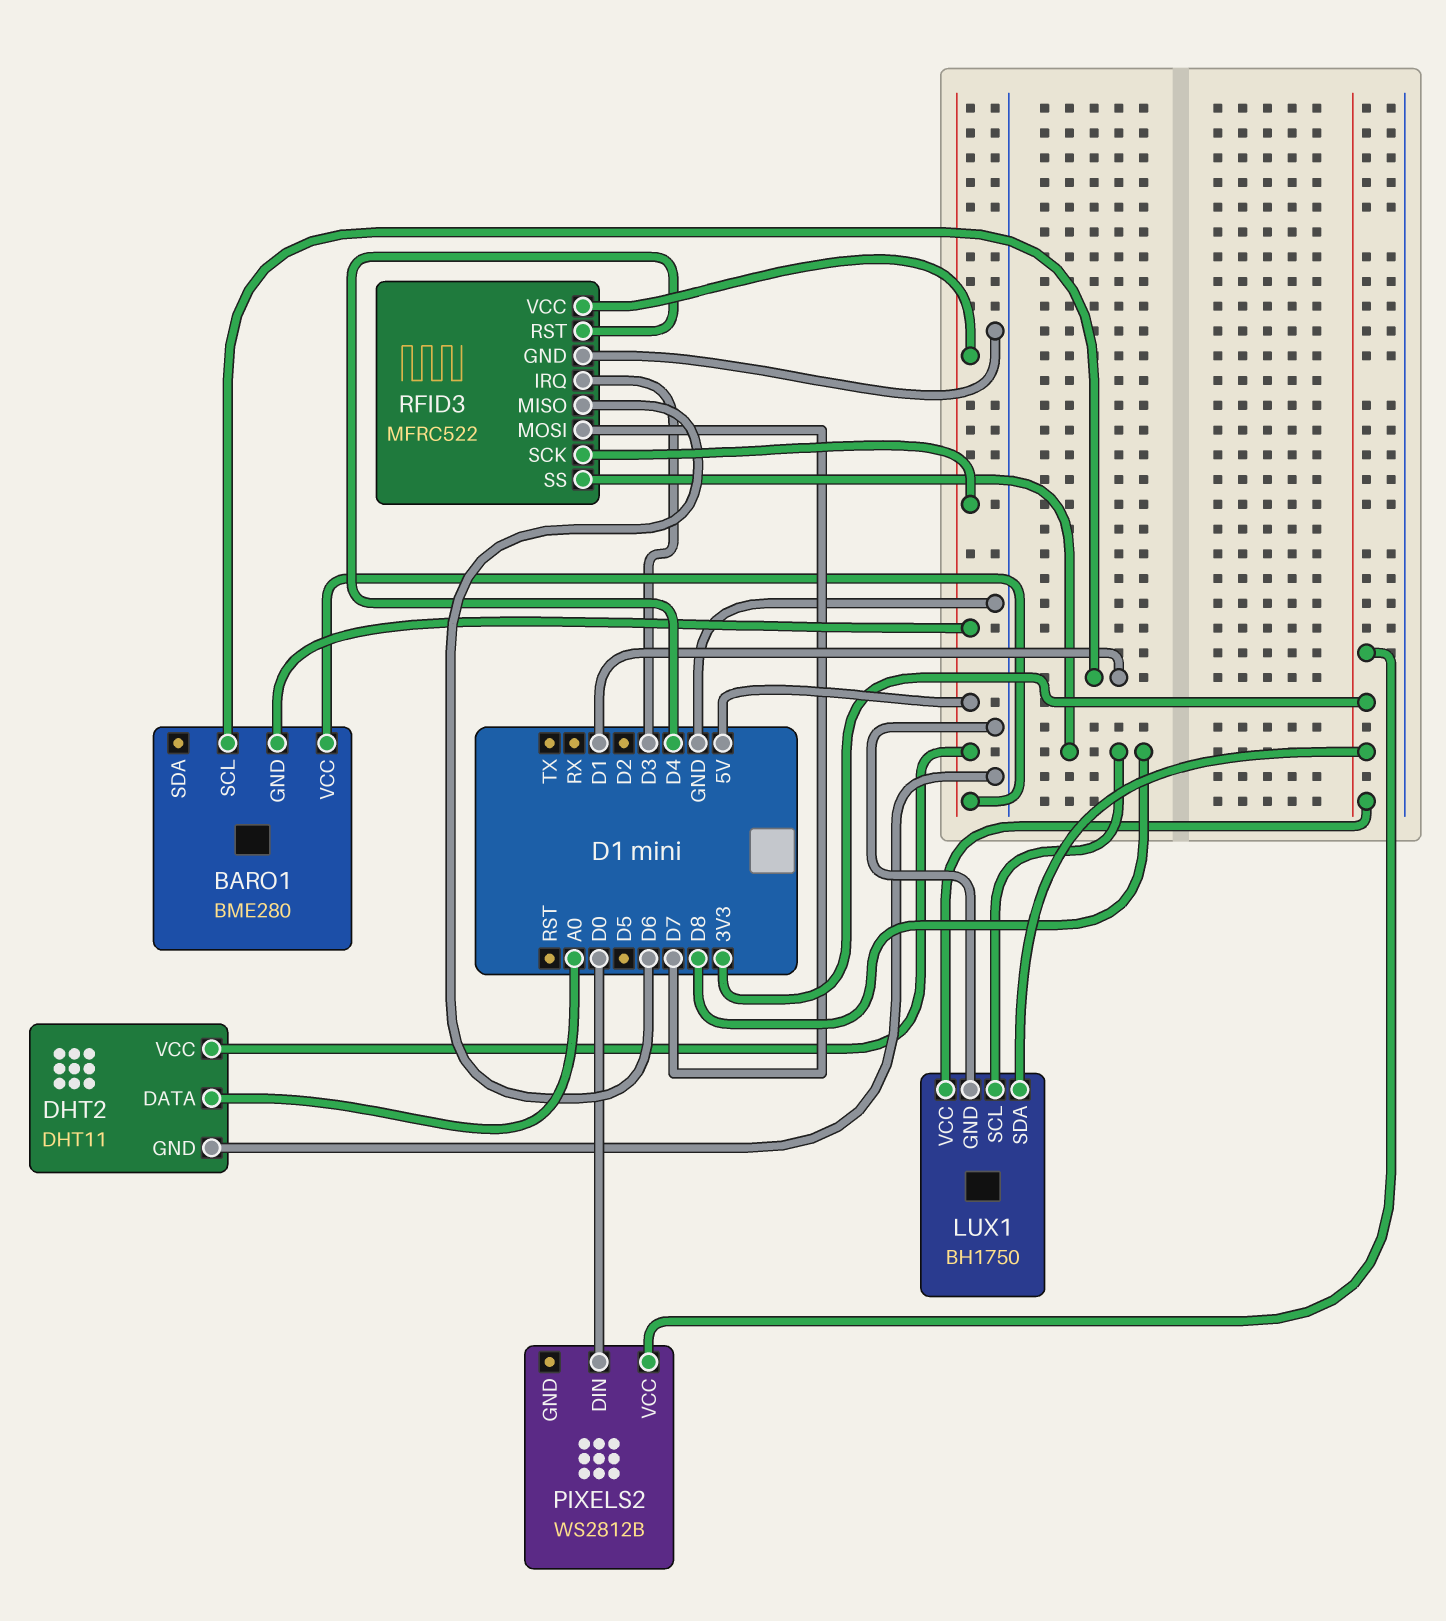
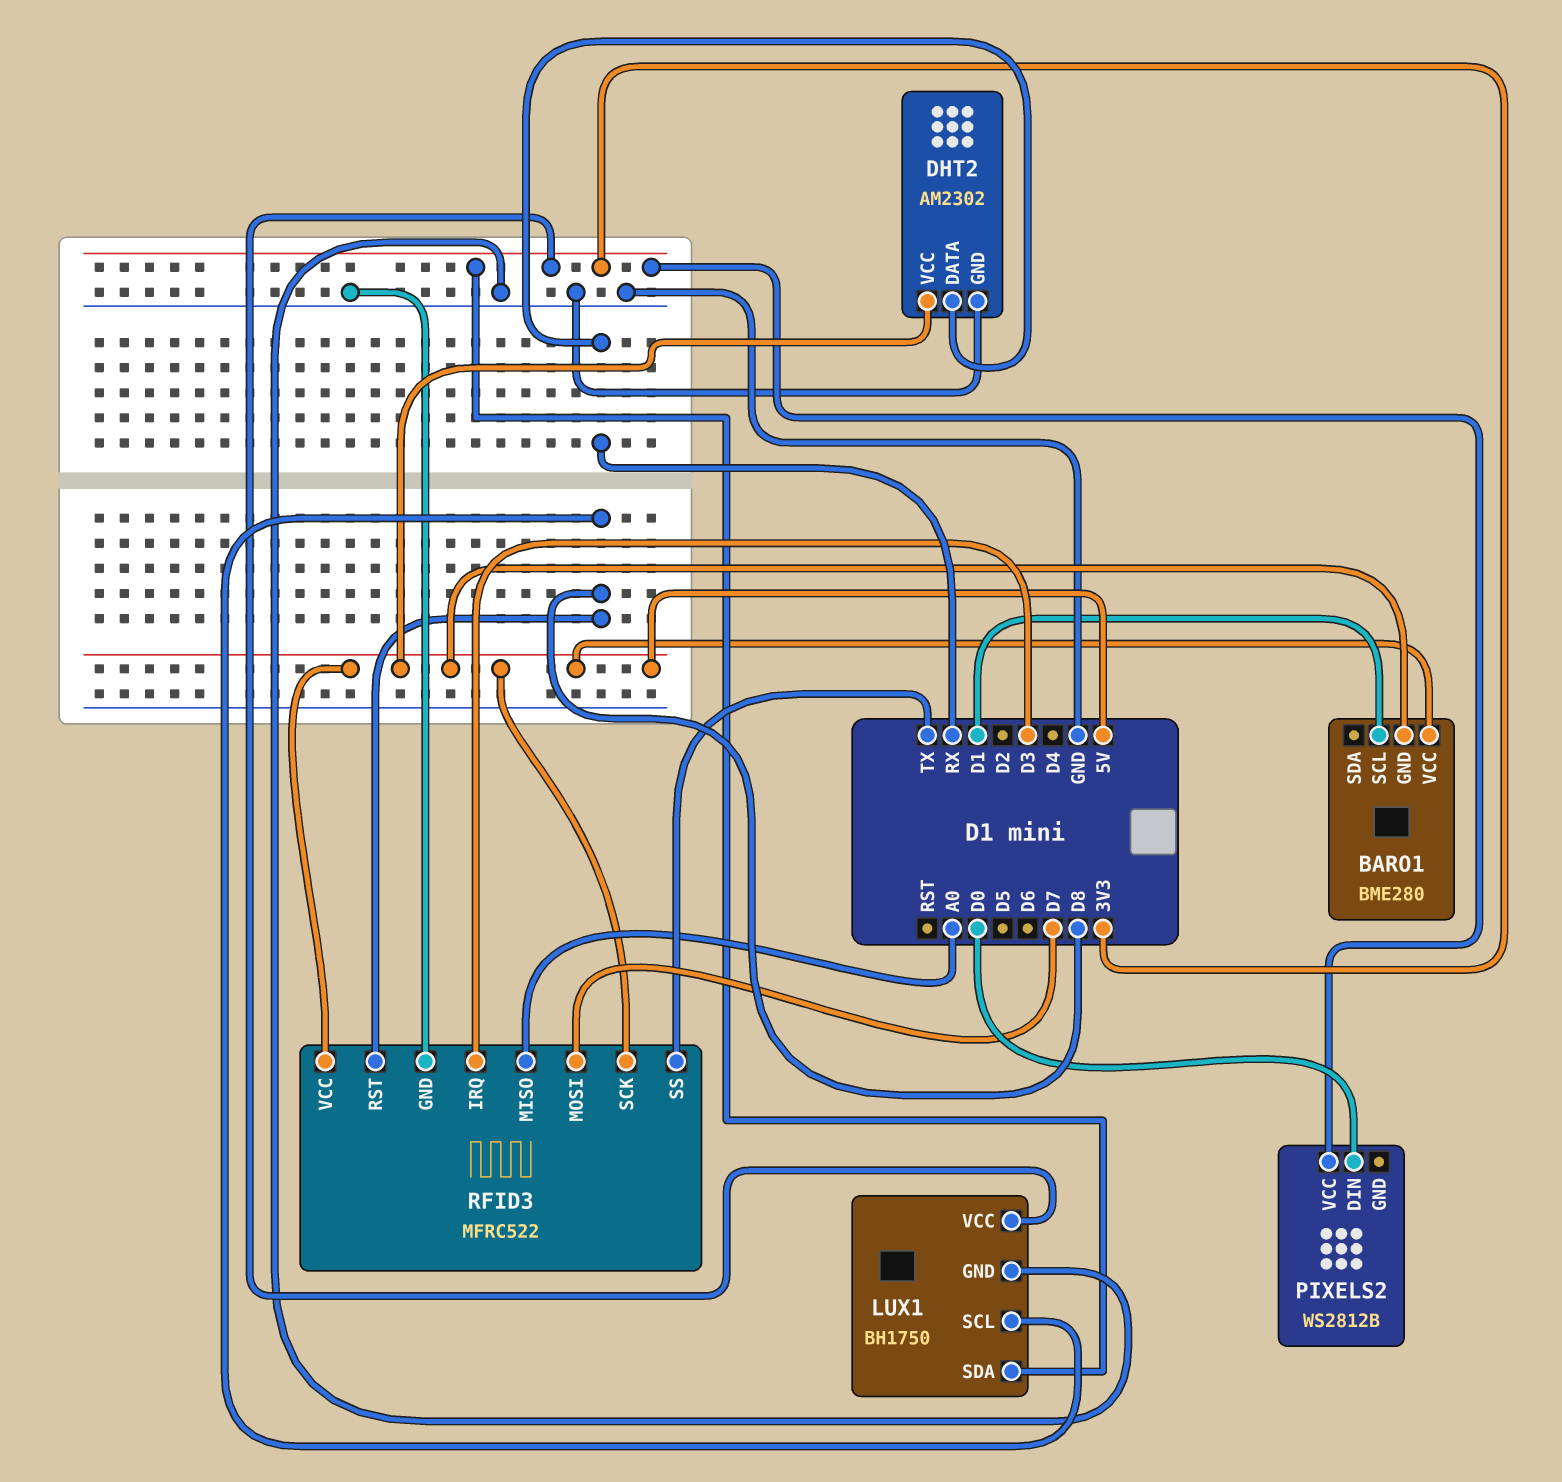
DHT2: DHT11 -> AM2302
DHT2 pin DATA: A0 -> RX
RFID3 pin MISO: D6 -> A0
RFID3 pin RST: D4 -> D8
RFID3 pin SS: D8 -> TX

